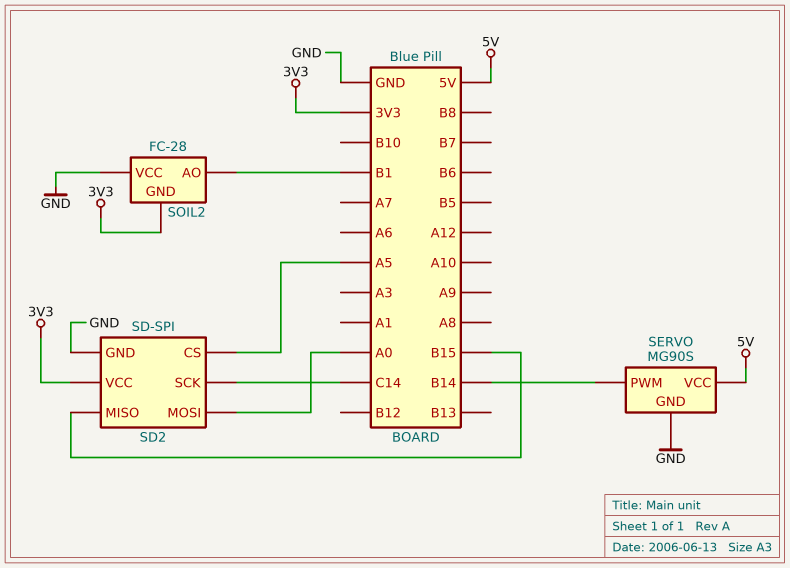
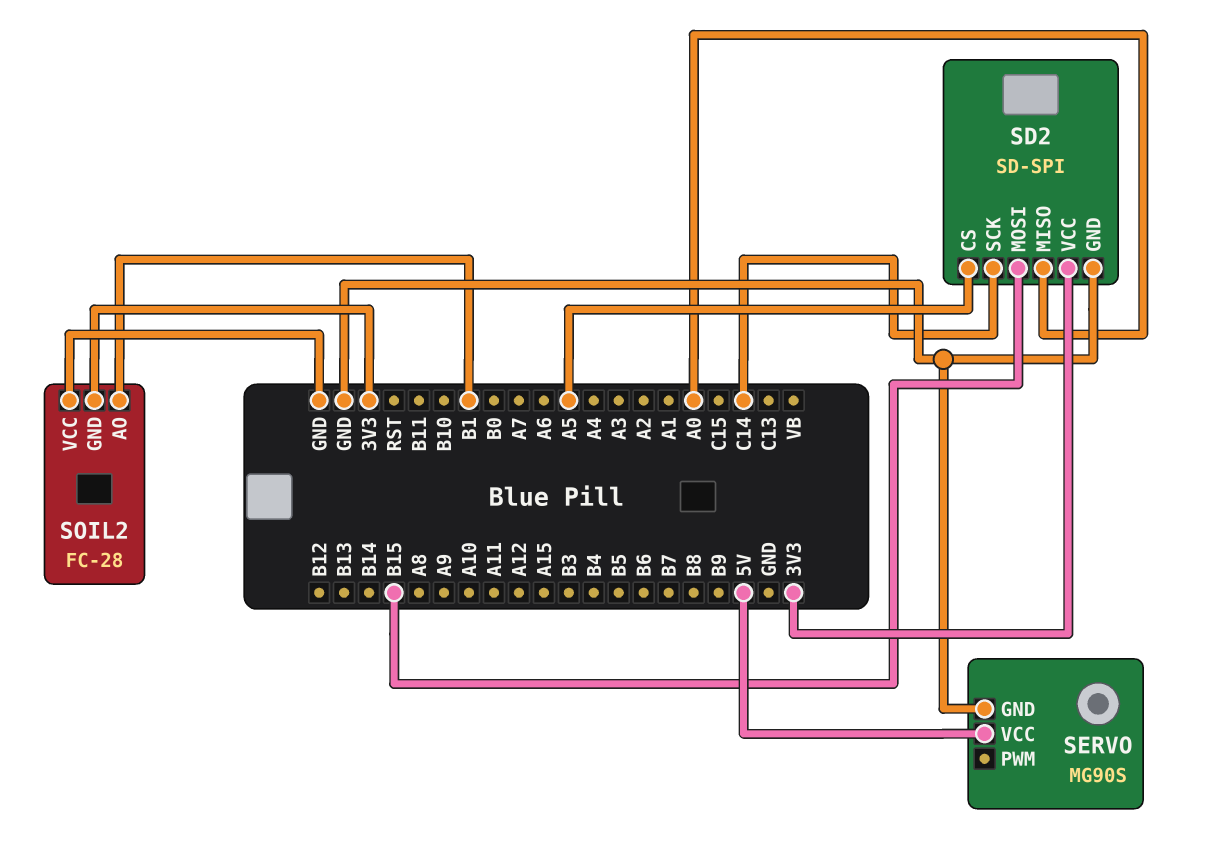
SD2 pin MISO: B15 -> A0
SD2 pin MOSI: A0 -> B15
SERVO pin PWM: B14 -> none

